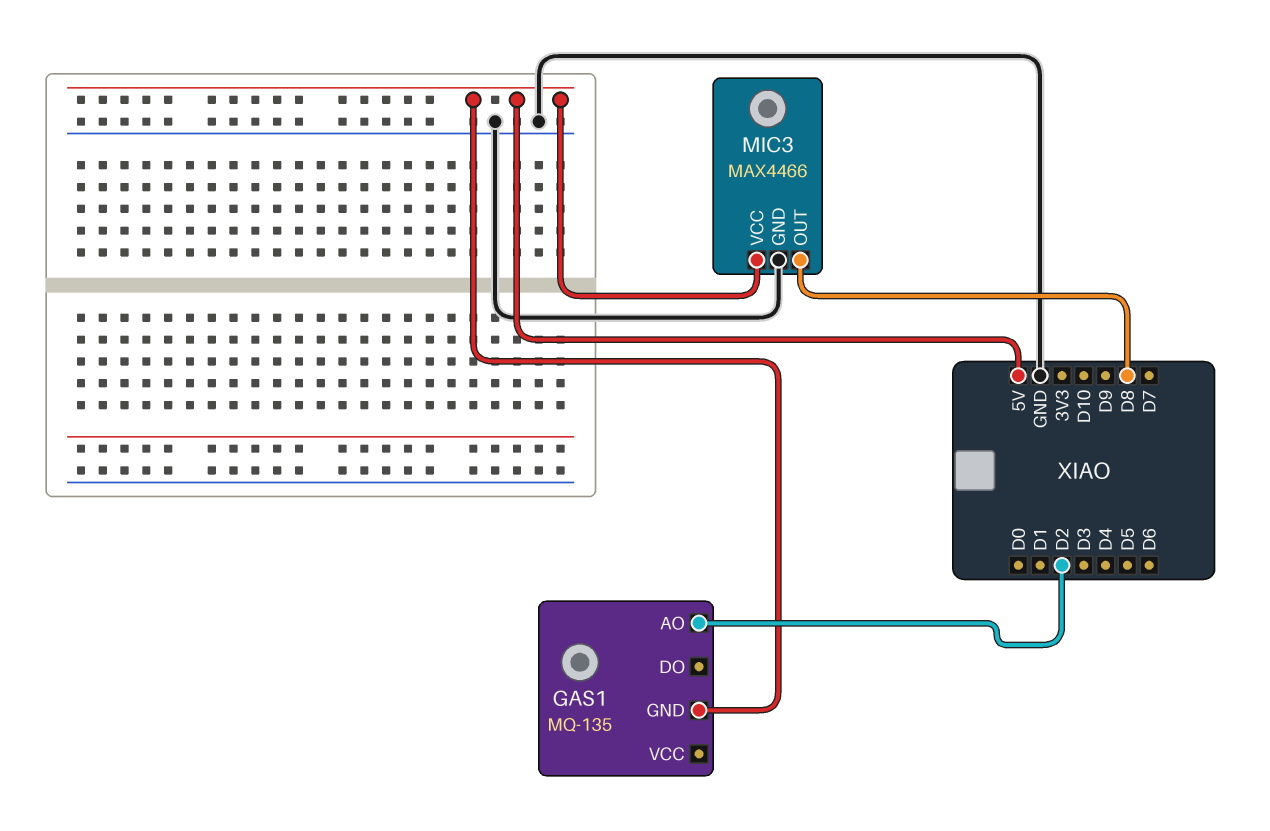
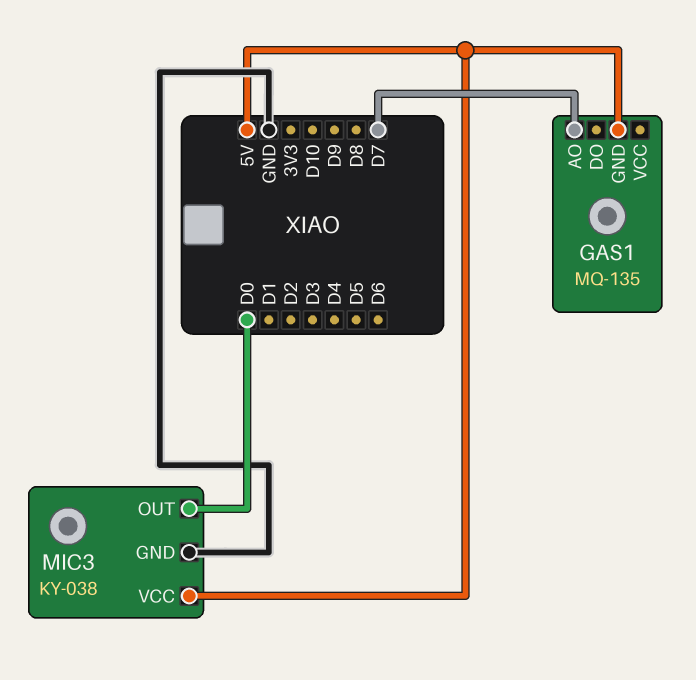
GAS1 pin AO: D2 -> D7
MIC3: MAX4466 -> KY-038
MIC3 pin OUT: D8 -> D0

